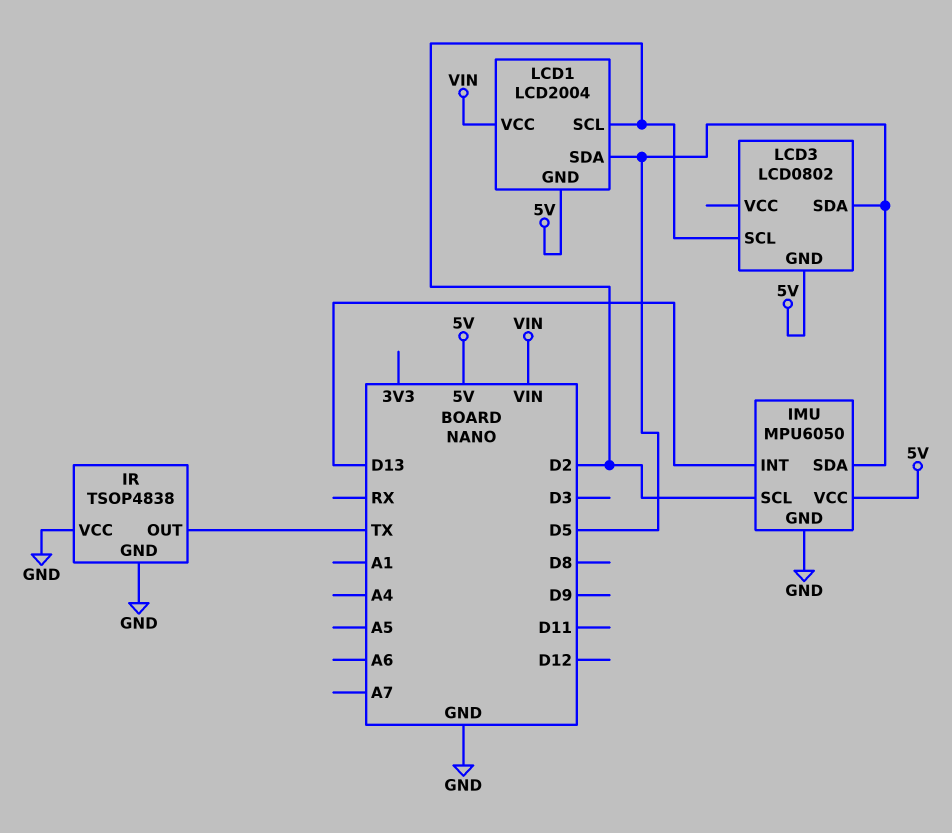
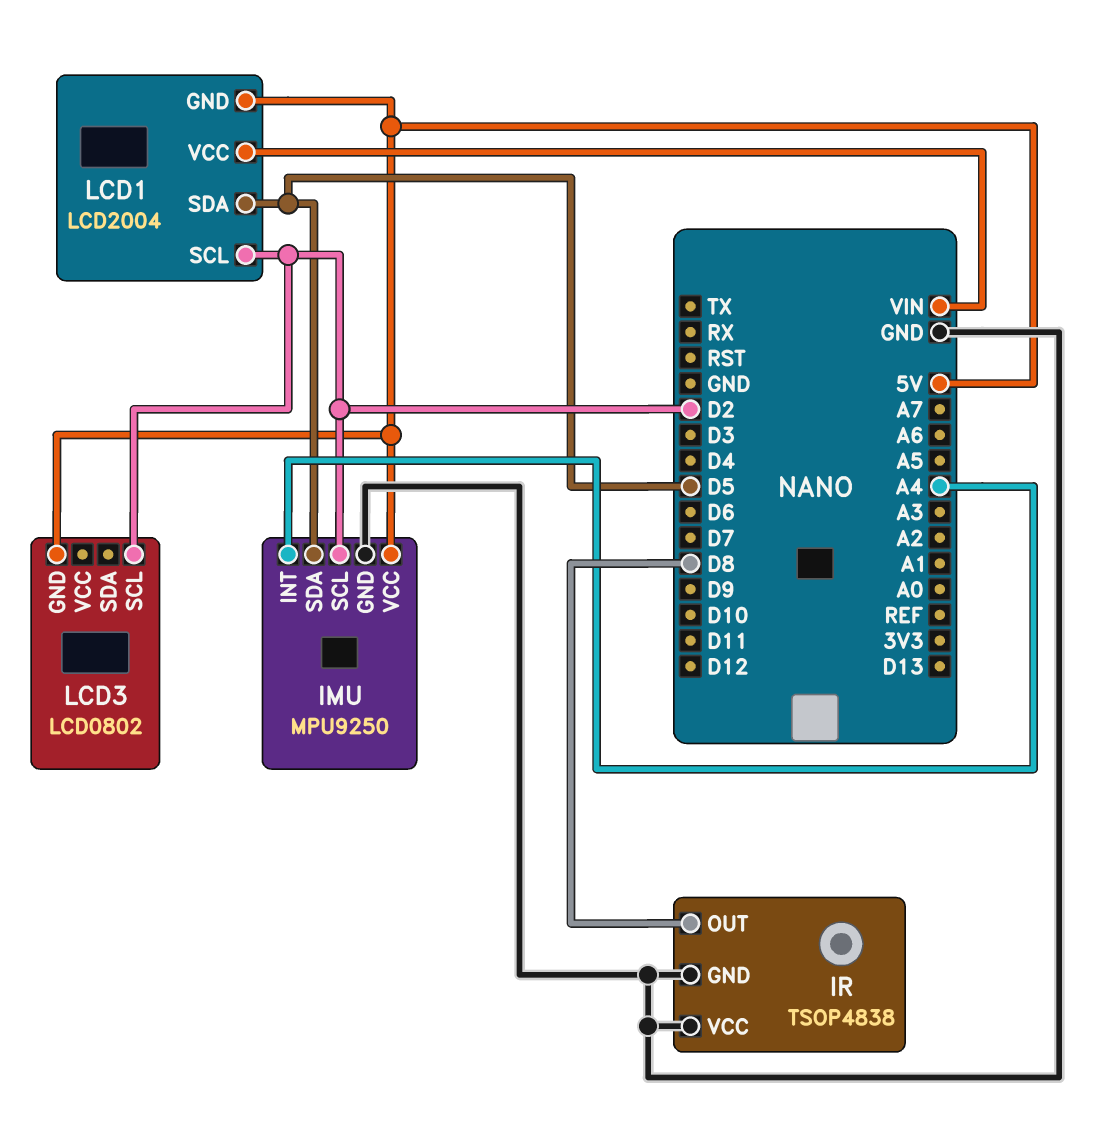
IMU: MPU6050 -> MPU9250
IMU pin INT: D13 -> A4
IR pin OUT: TX -> D8
LCD3 pin SDA: D5 -> none

